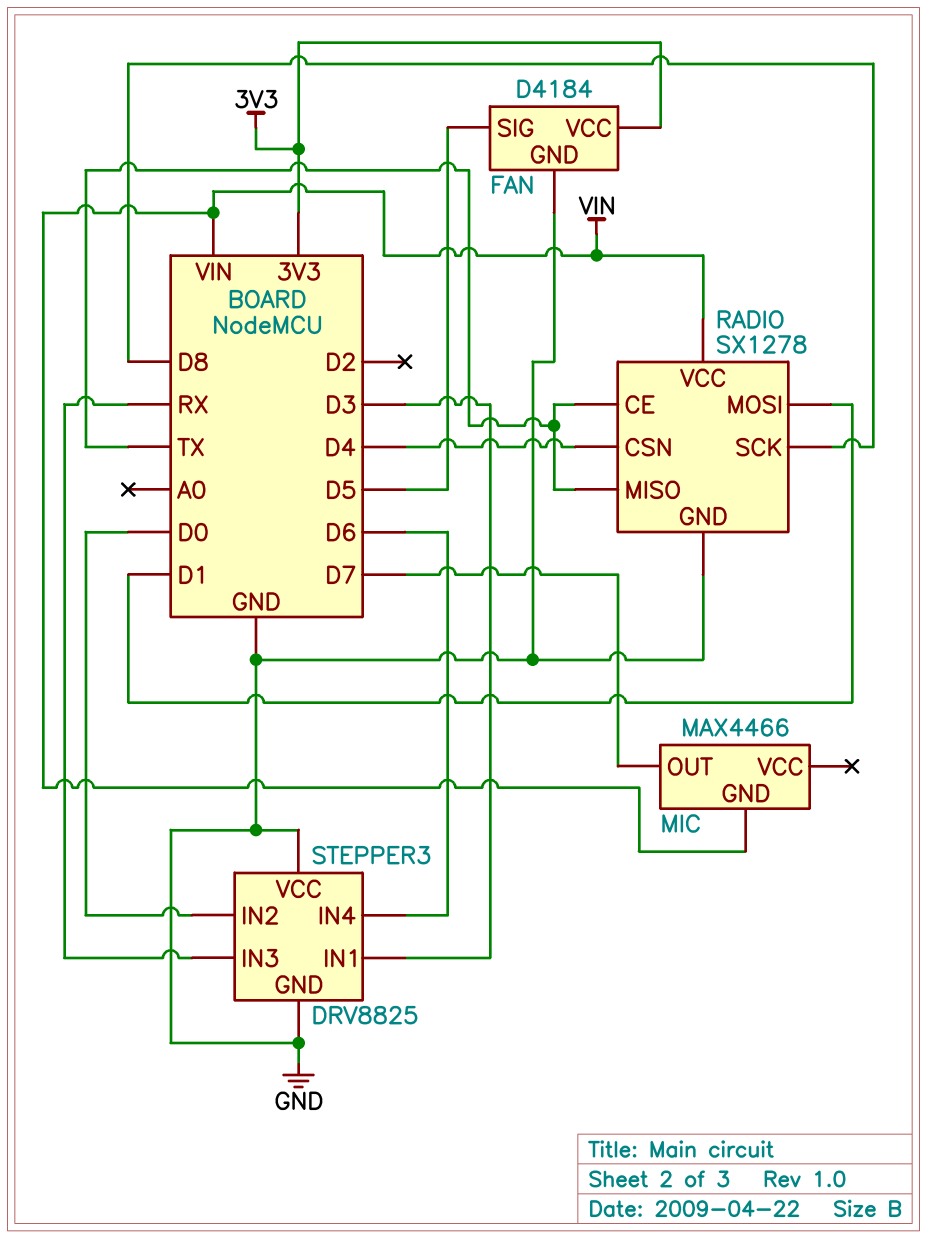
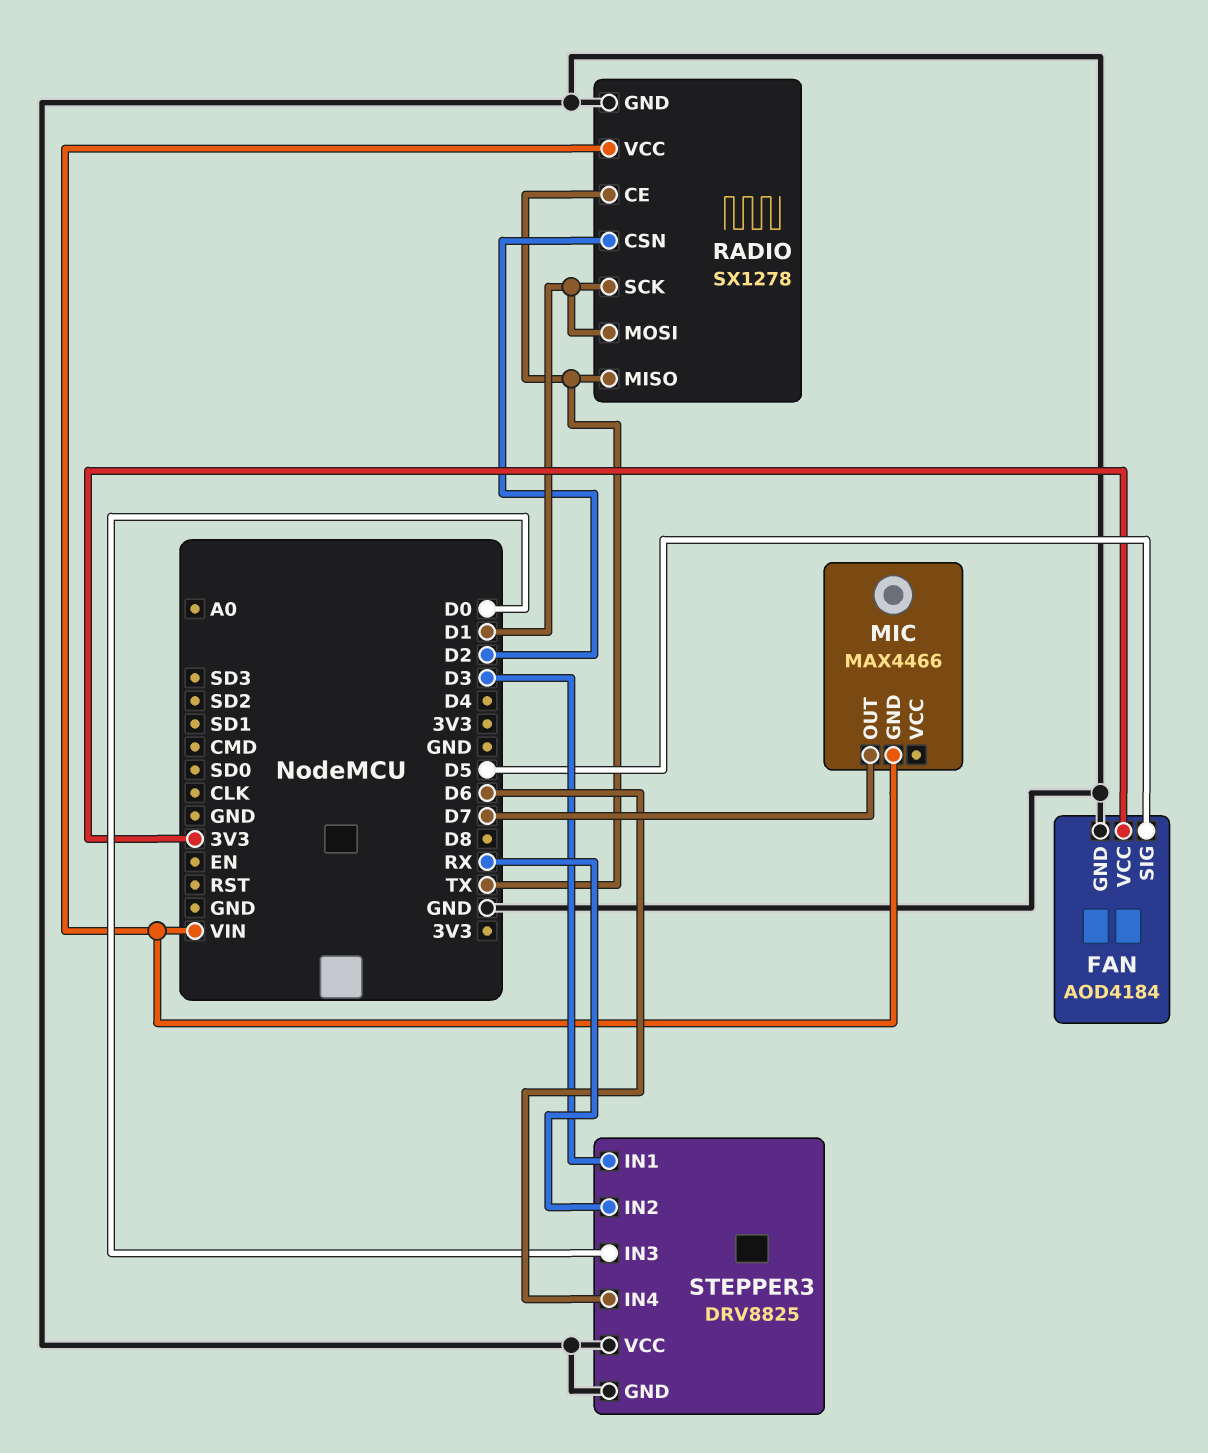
FAN: D4184 -> AOD4184
RADIO pin CSN: D4 -> D2
RADIO pin SCK: D8 -> D1
STEPPER3 pin IN2: D0 -> RX
STEPPER3 pin IN3: RX -> D0

